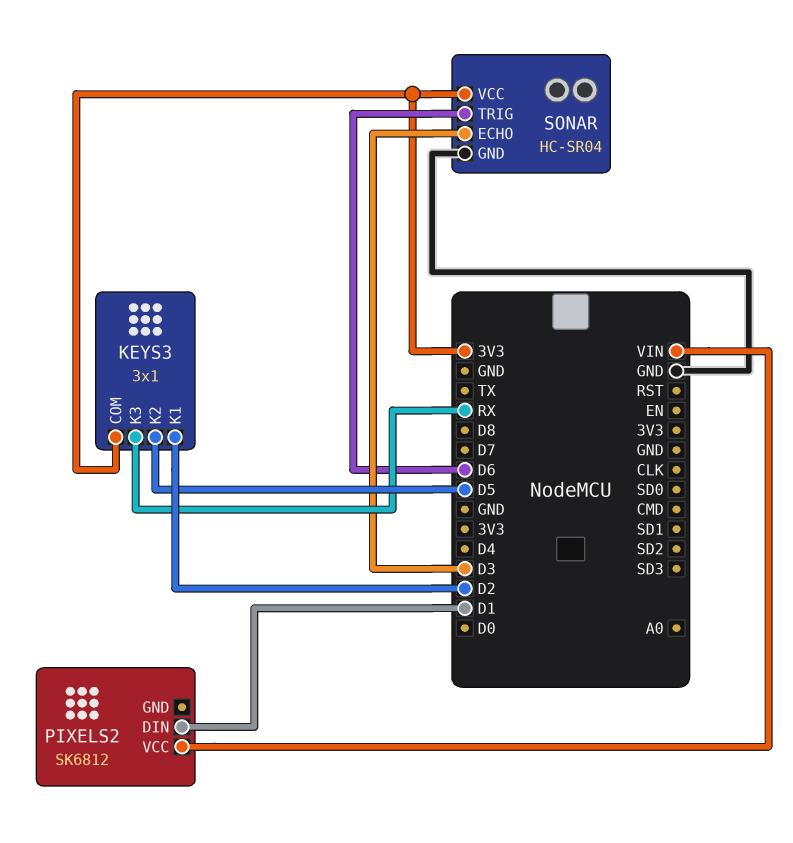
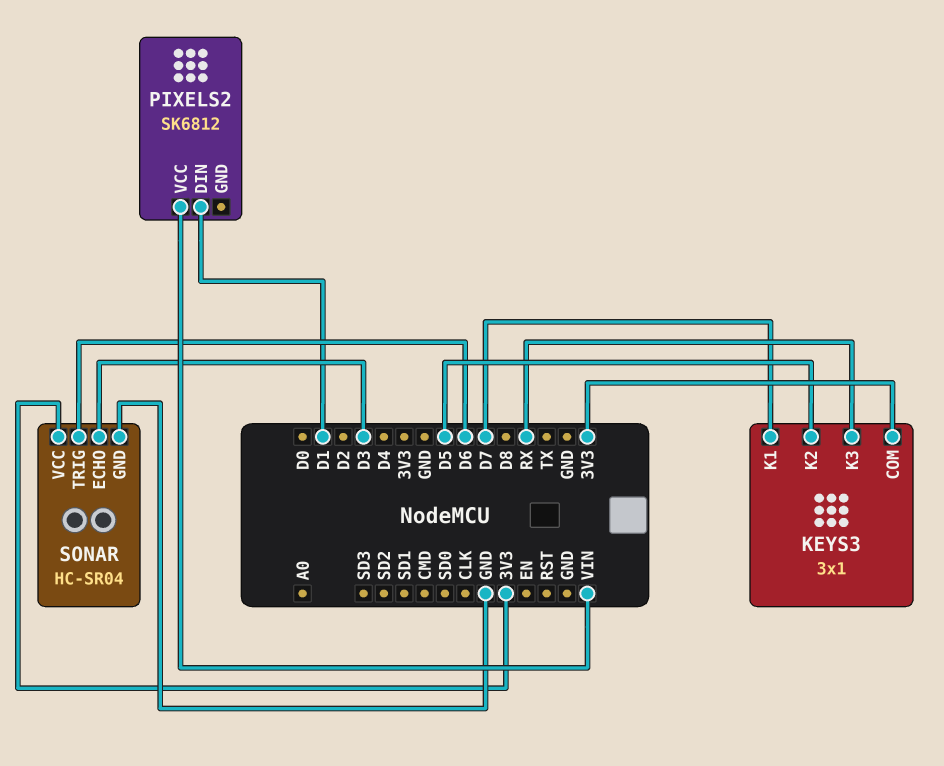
KEYS3 pin K1: D2 -> D7

